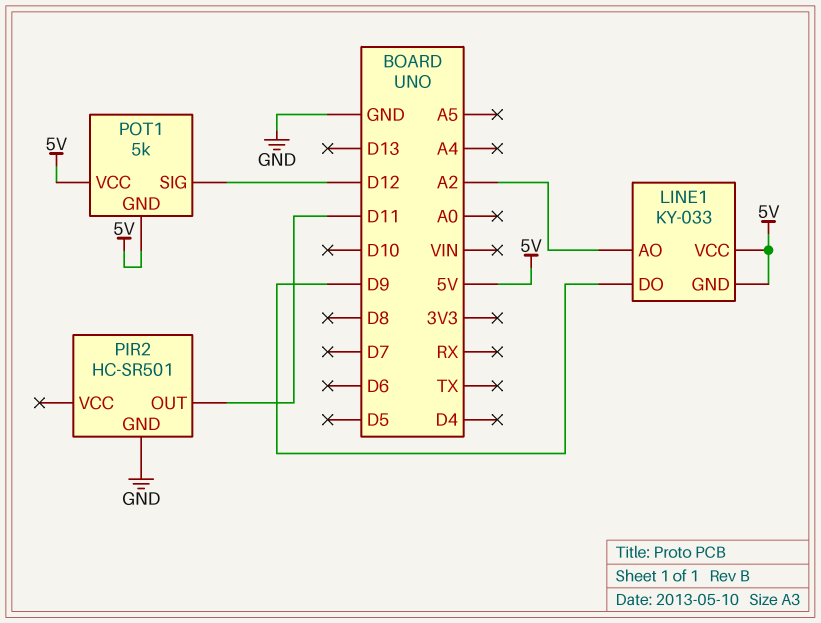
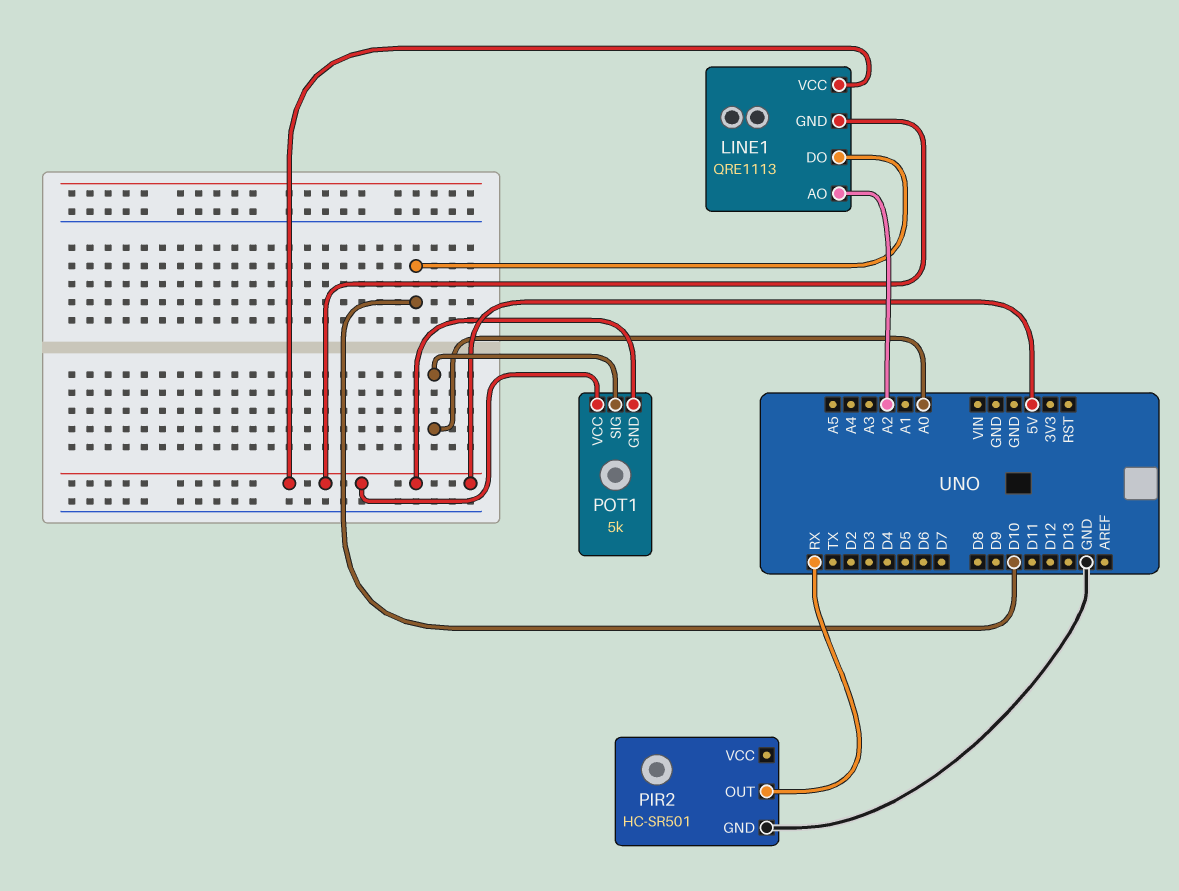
LINE1: KY-033 -> QRE1113
LINE1 pin DO: D9 -> D10
PIR2 pin OUT: D11 -> RX
POT1 pin SIG: D12 -> A0

